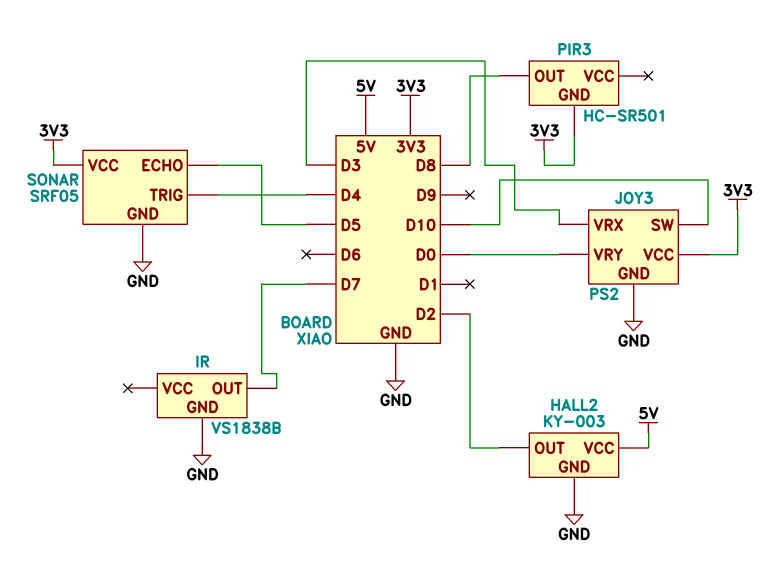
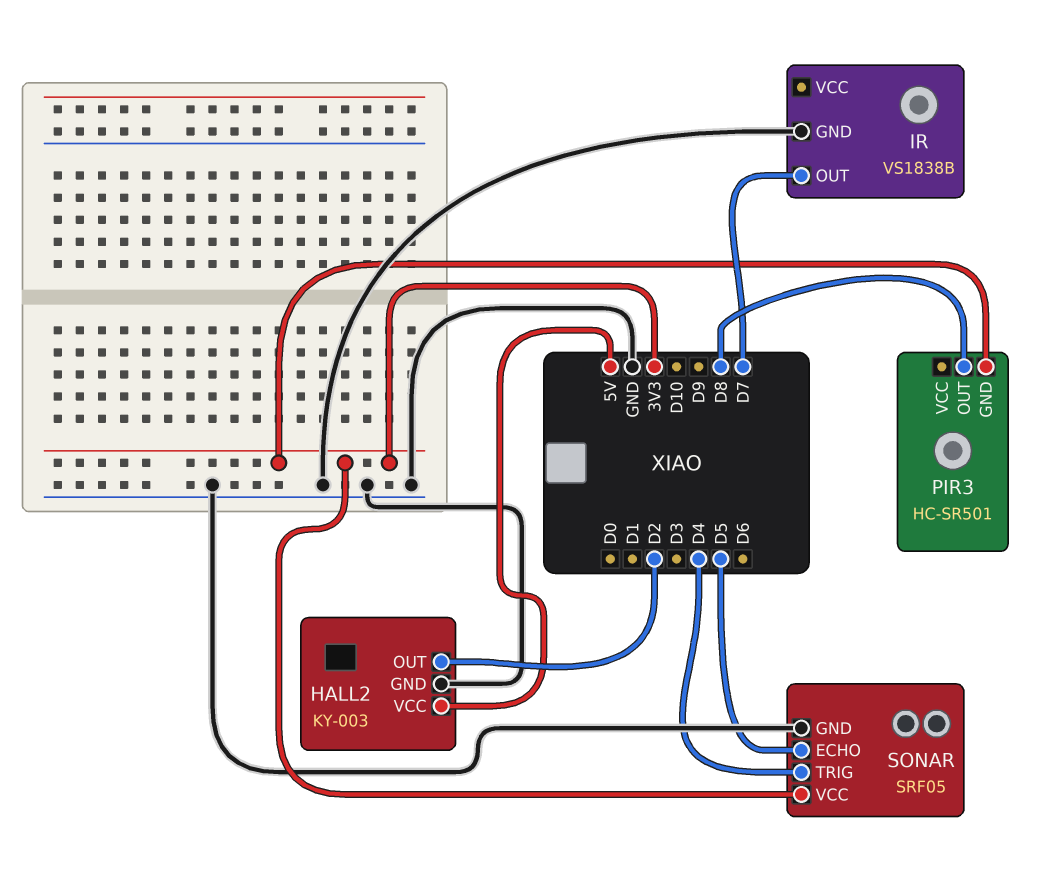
JOY3: PS2 -> none
JOY3 pin GND: GND -> none
JOY3 pin SW: D10 -> none
JOY3 pin VCC: 3V3 -> none
JOY3 pin VRX: D3 -> none
JOY3 pin VRY: D0 -> none

